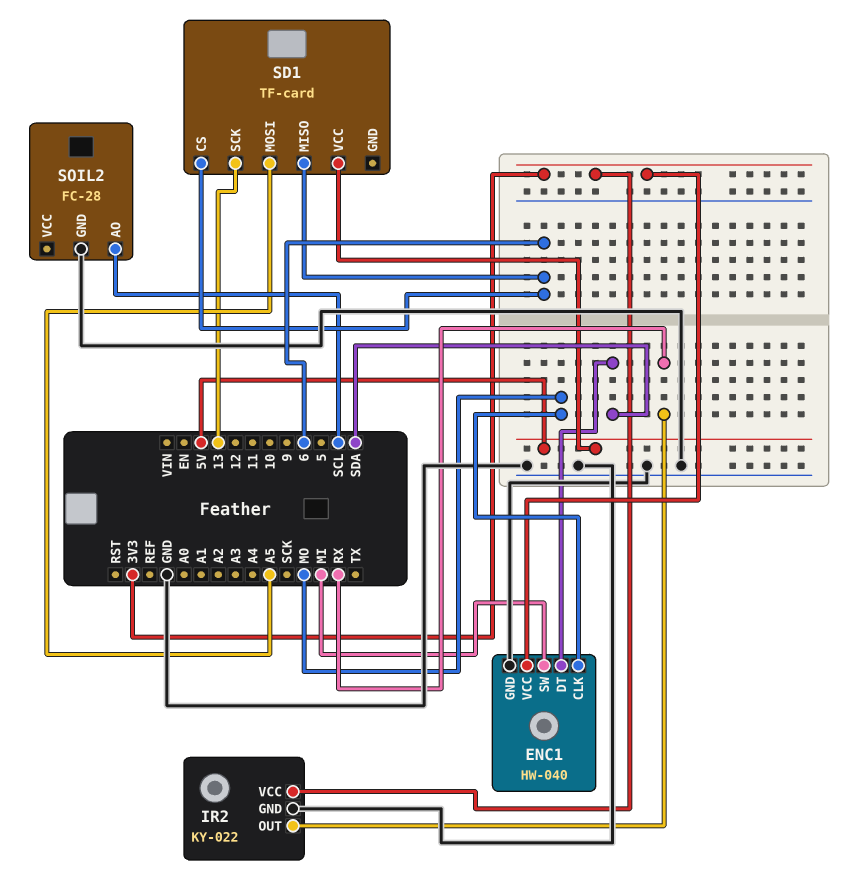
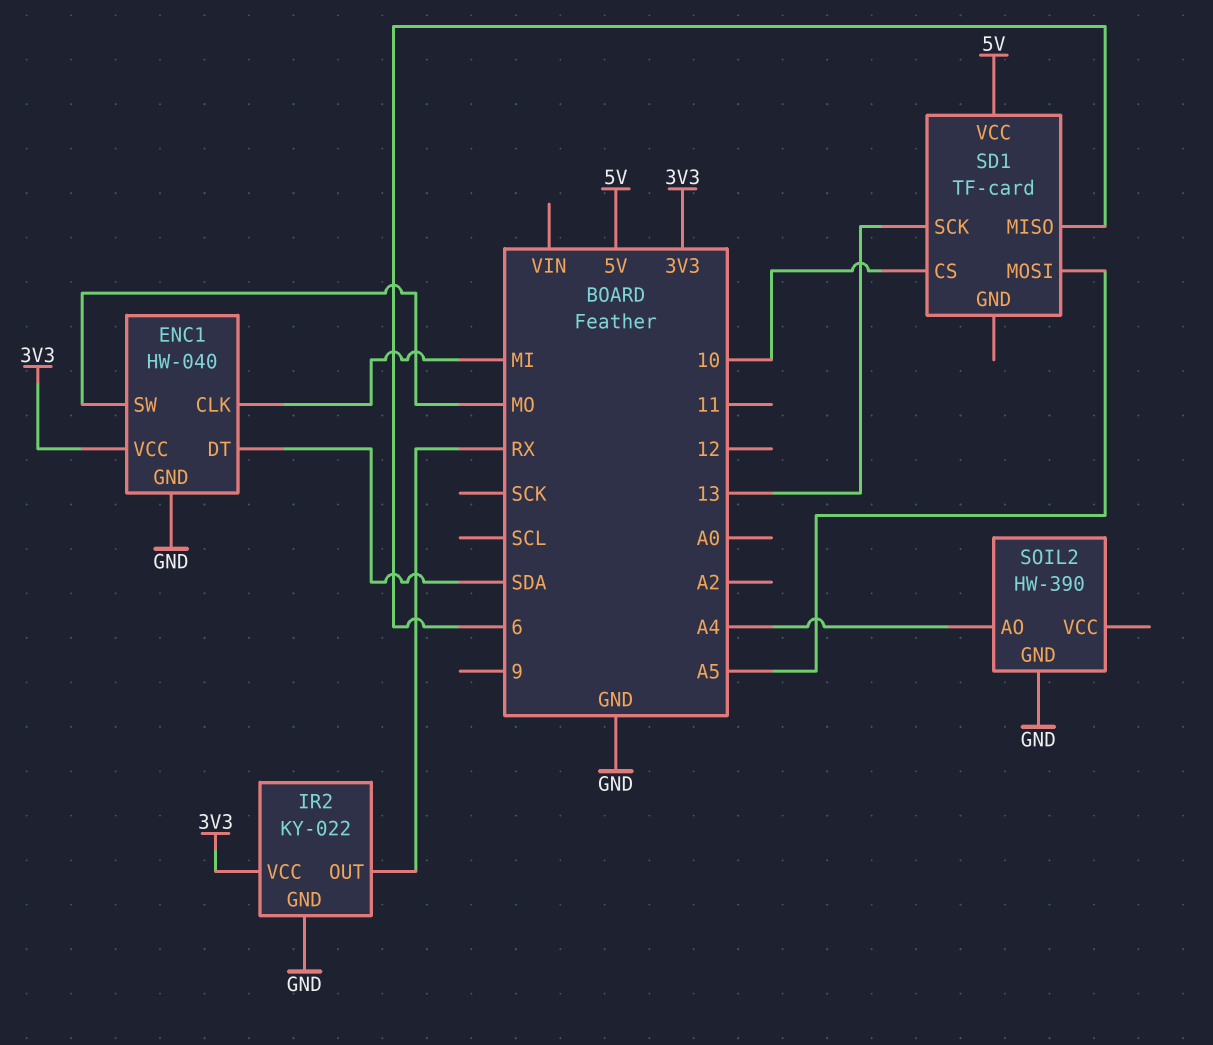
ENC1 pin CLK: MO -> MI
ENC1 pin SW: MI -> MO
SD1 pin CS: 6 -> 10
SOIL2: FC-28 -> HW-390
SOIL2 pin AO: SCL -> A4

